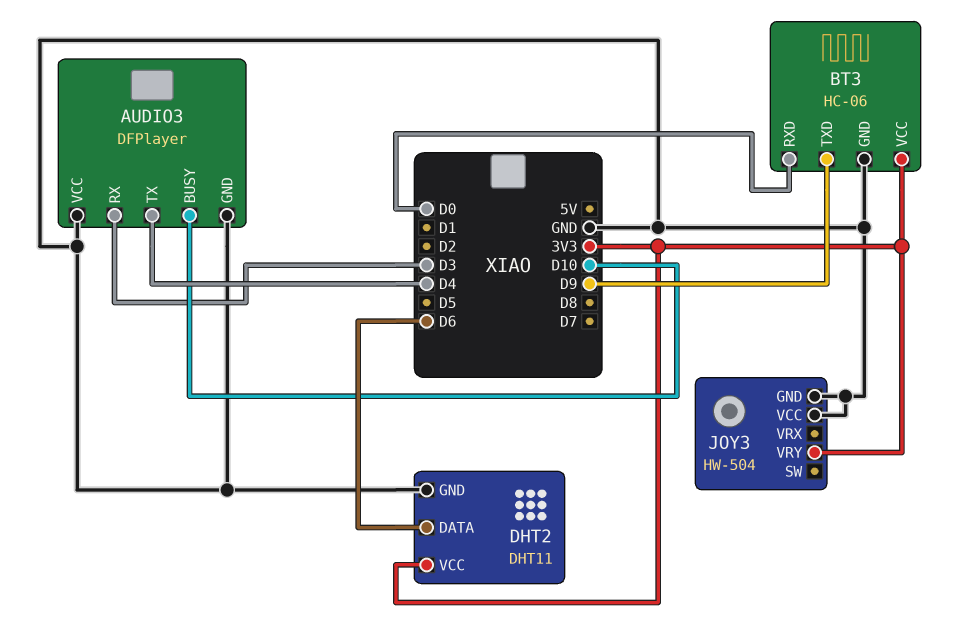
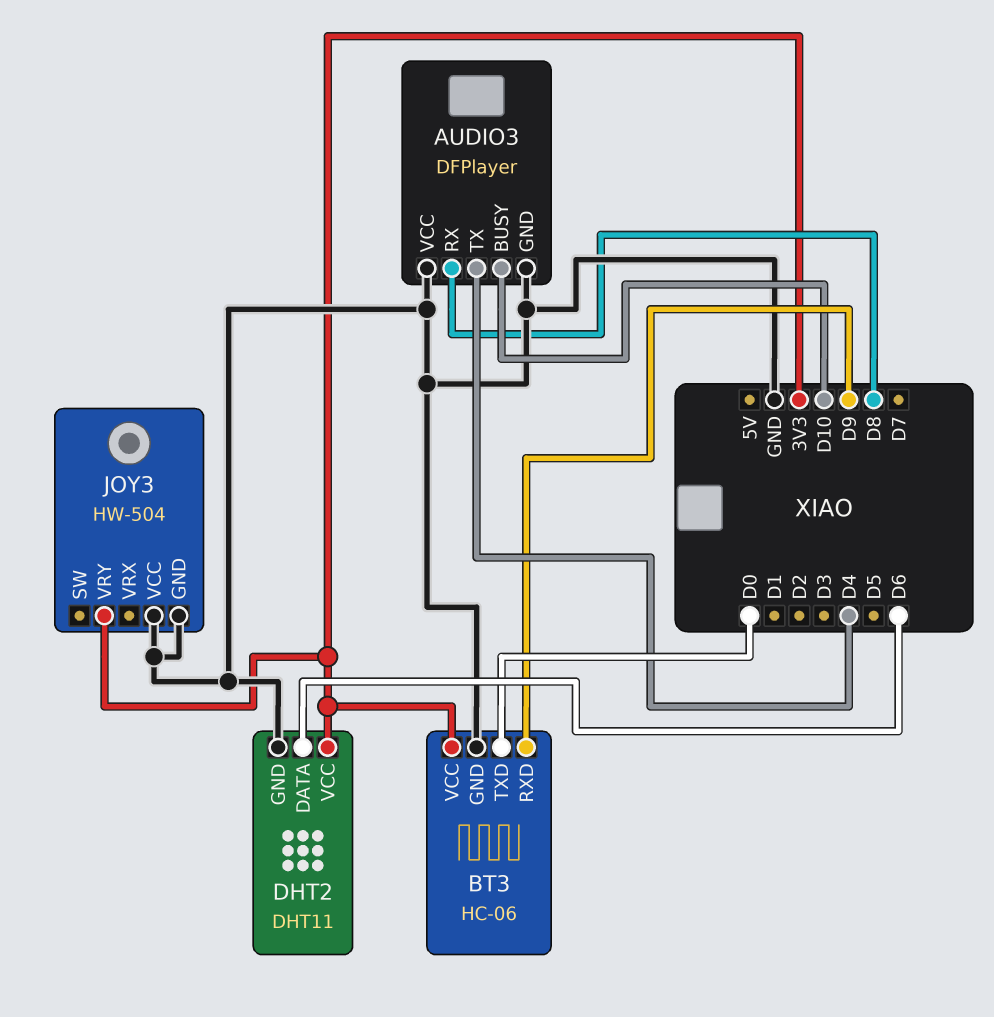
AUDIO3 pin RX: D3 -> D8
BT3 pin RXD: D0 -> D9
BT3 pin TXD: D9 -> D0

